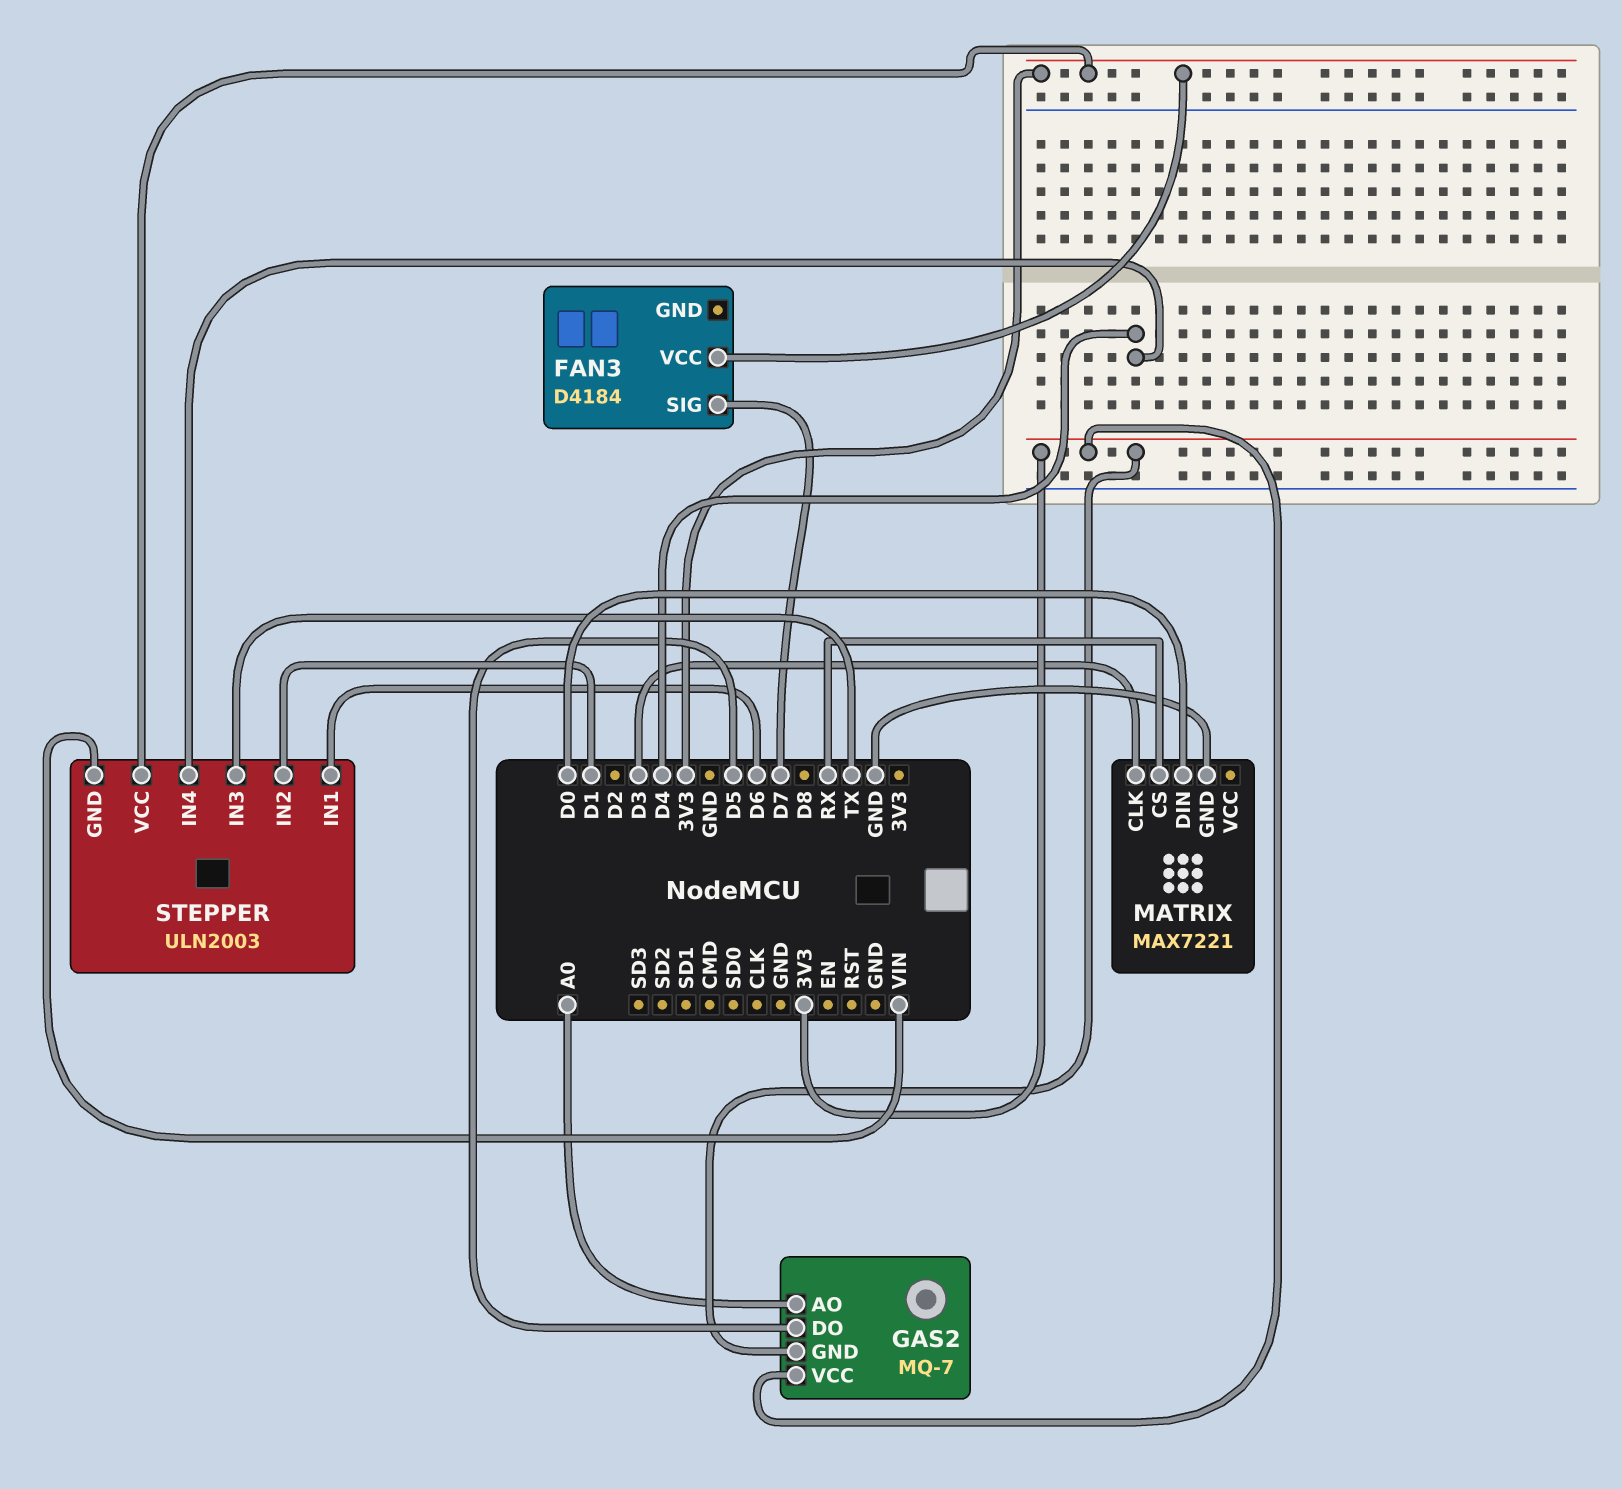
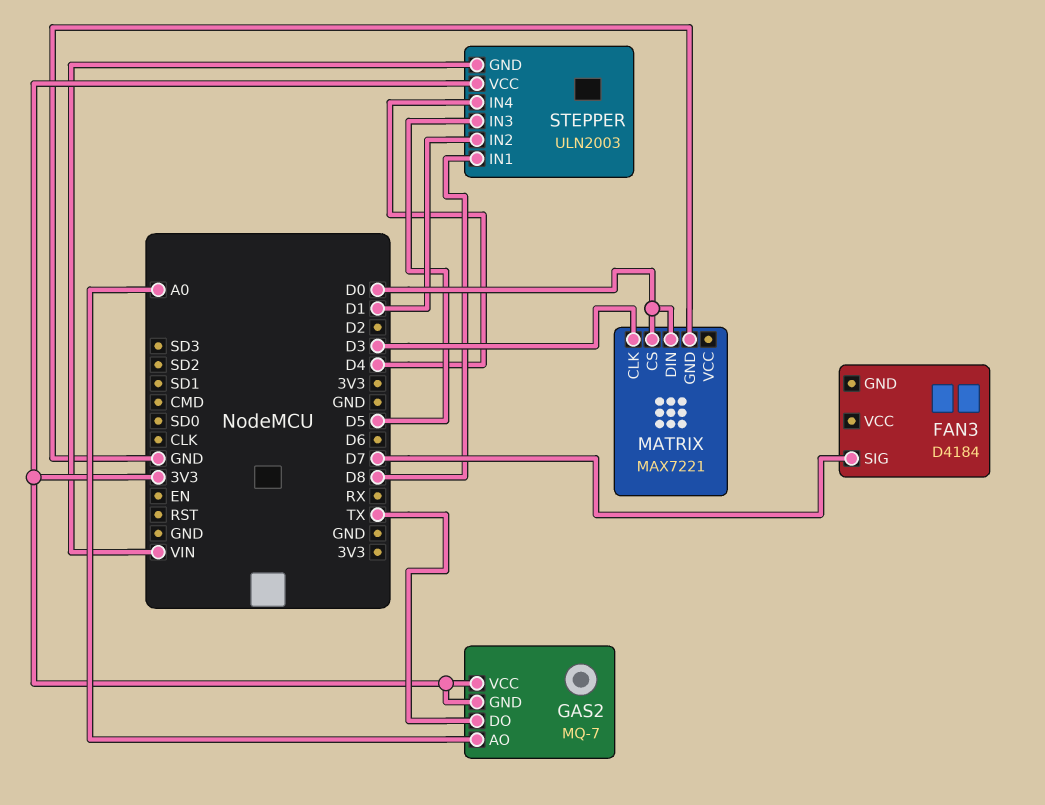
FAN3 pin VCC: 3V3 -> none
GAS2 pin DO: D5 -> TX
MATRIX pin CS: RX -> D0
STEPPER pin IN1: D6 -> D8
STEPPER pin IN3: TX -> D5

